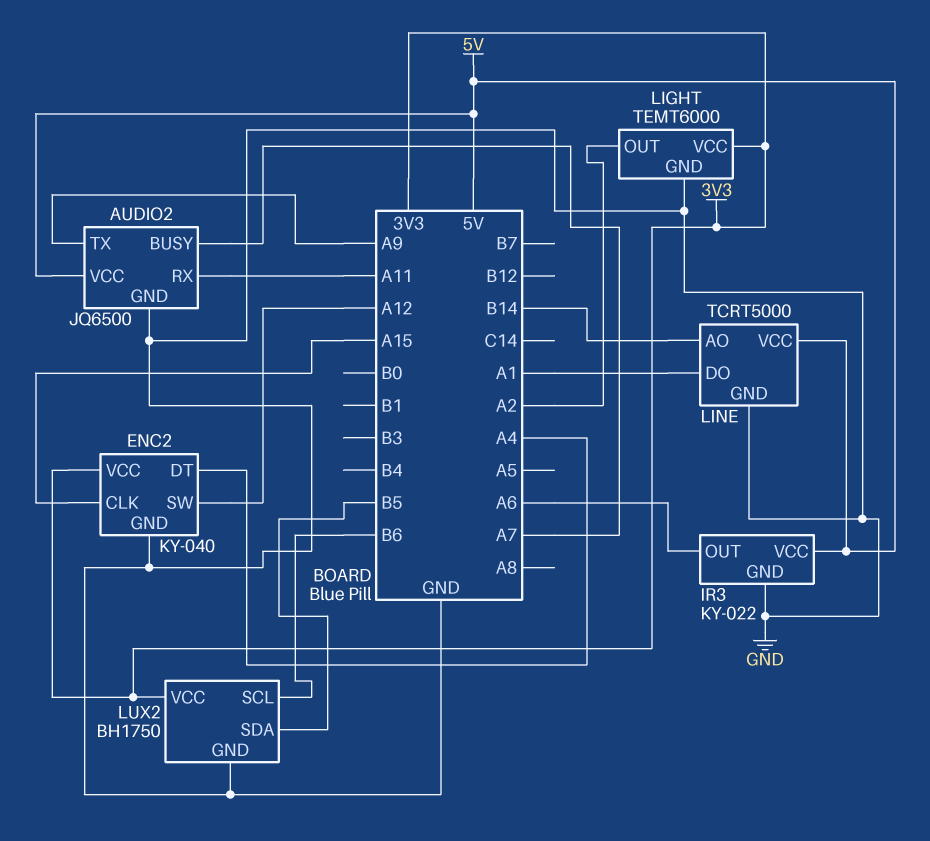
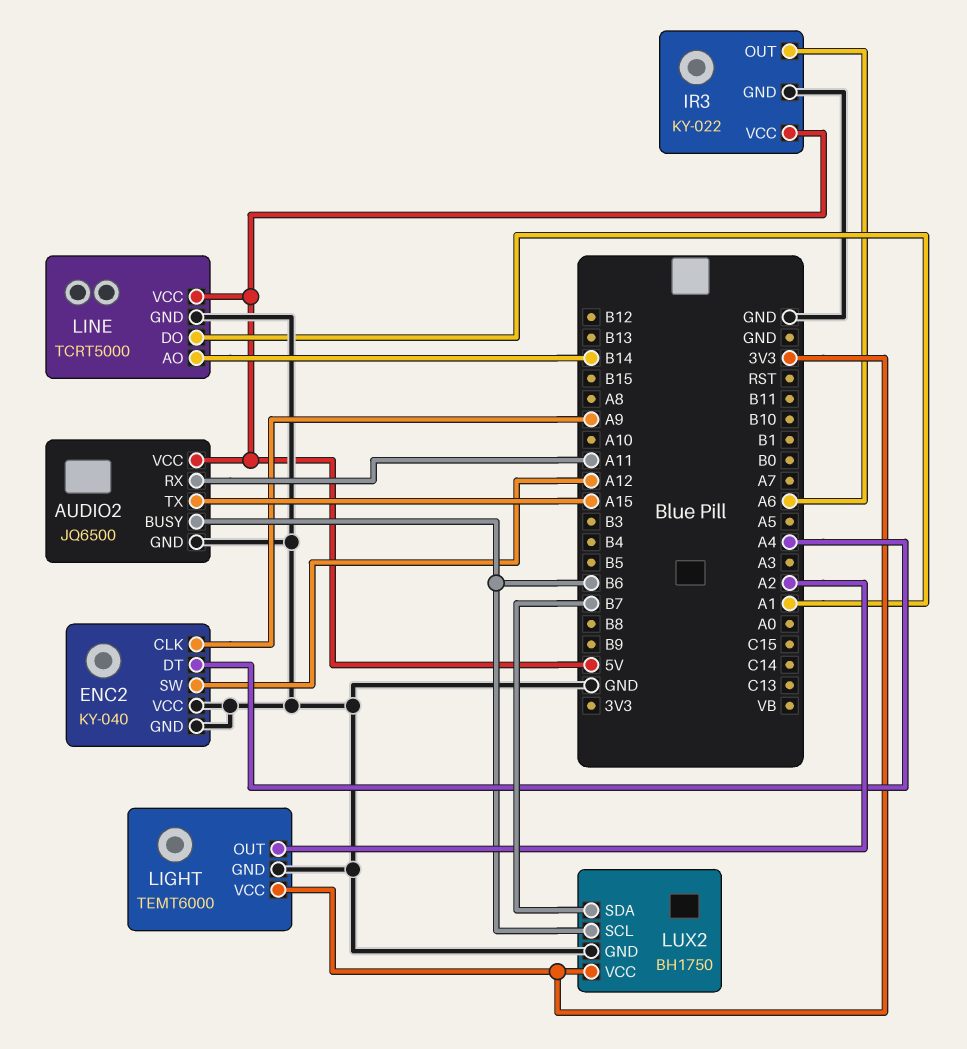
AUDIO2 pin BUSY: A7 -> B6
AUDIO2 pin TX: A9 -> A15
ENC2 pin CLK: A15 -> A9
ENC2 pin VCC: 3V3 -> GND
LUX2 pin SDA: B5 -> B7

